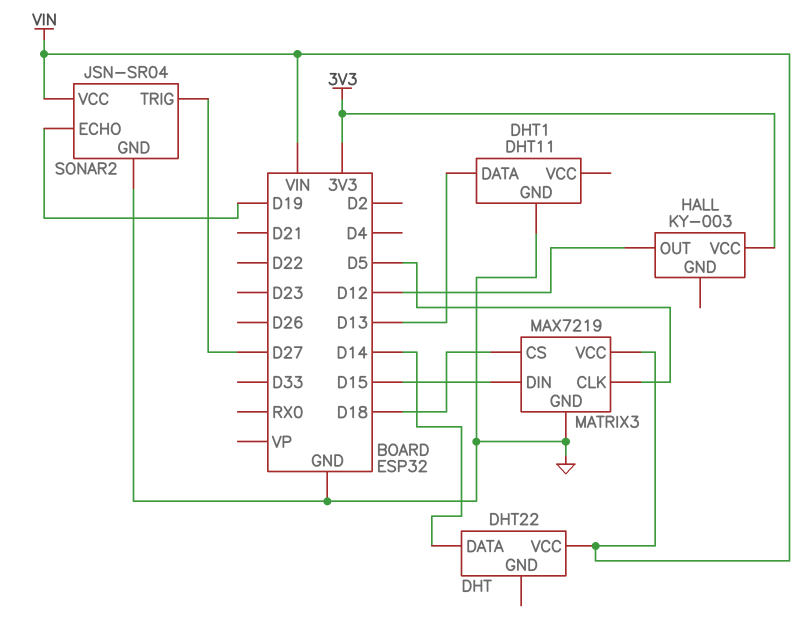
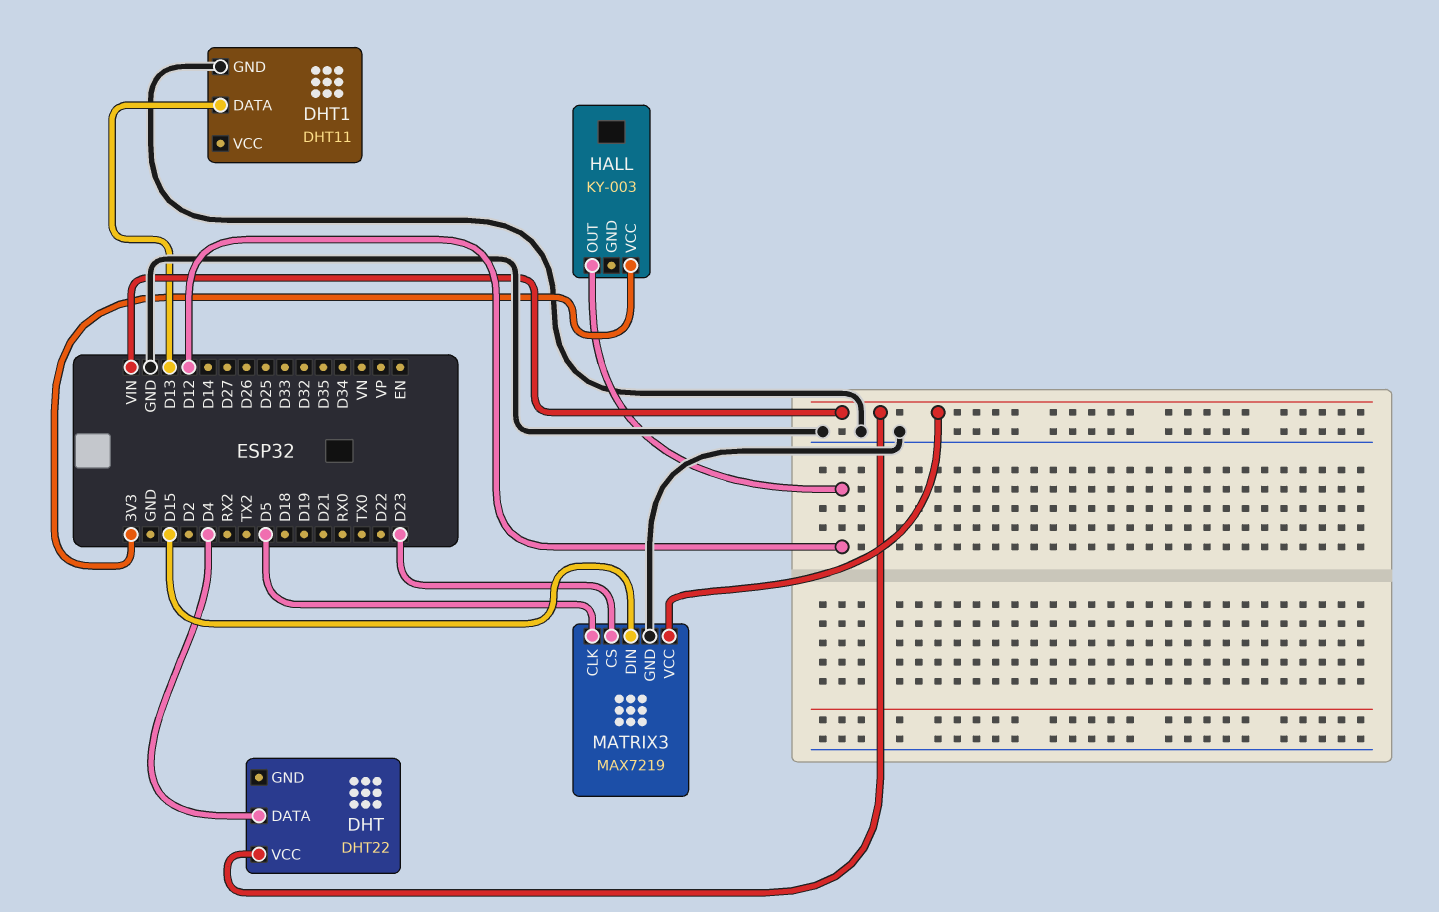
DHT pin DATA: D14 -> D4
MATRIX3 pin CS: D18 -> D23
SONAR2: JSN-SR04 -> none
SONAR2 pin ECHO: D19 -> none
SONAR2 pin GND: GND -> none
SONAR2 pin TRIG: D27 -> none
SONAR2 pin VCC: VIN -> none

